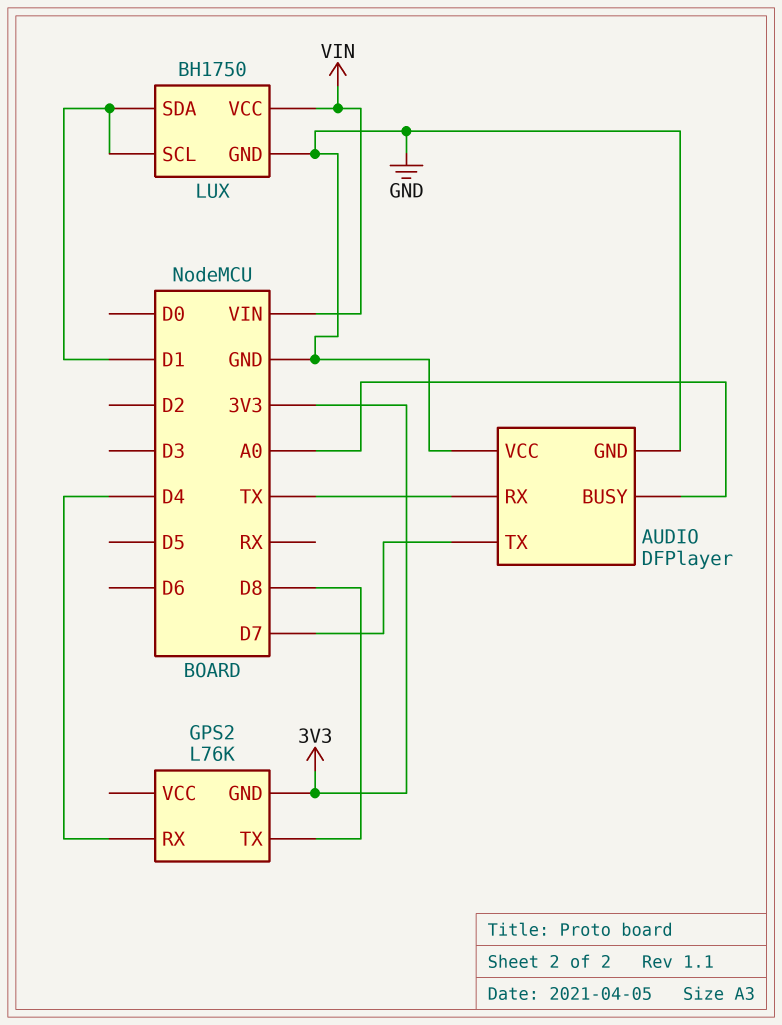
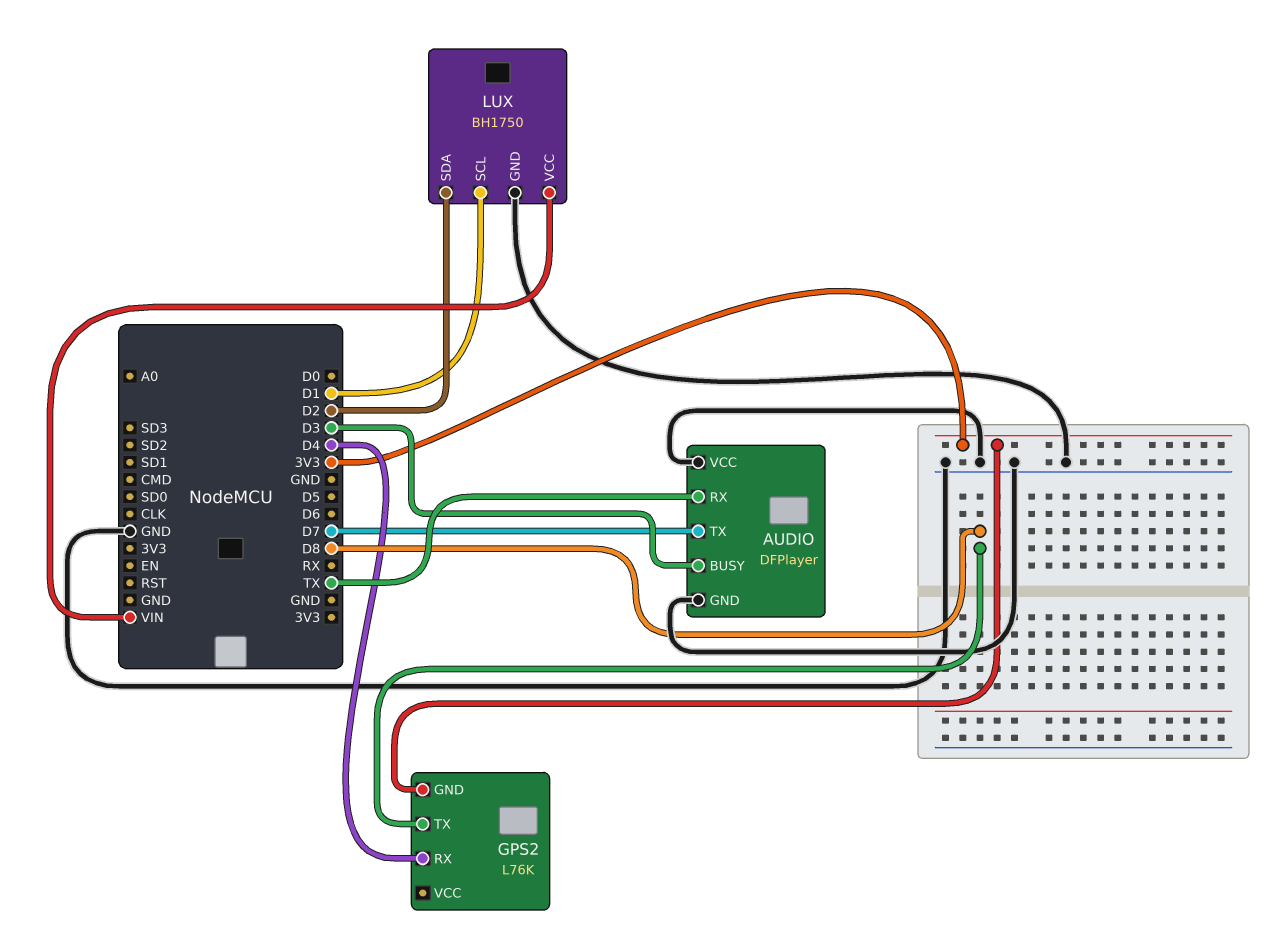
AUDIO pin BUSY: A0 -> D3
LUX pin SDA: D1 -> D2

